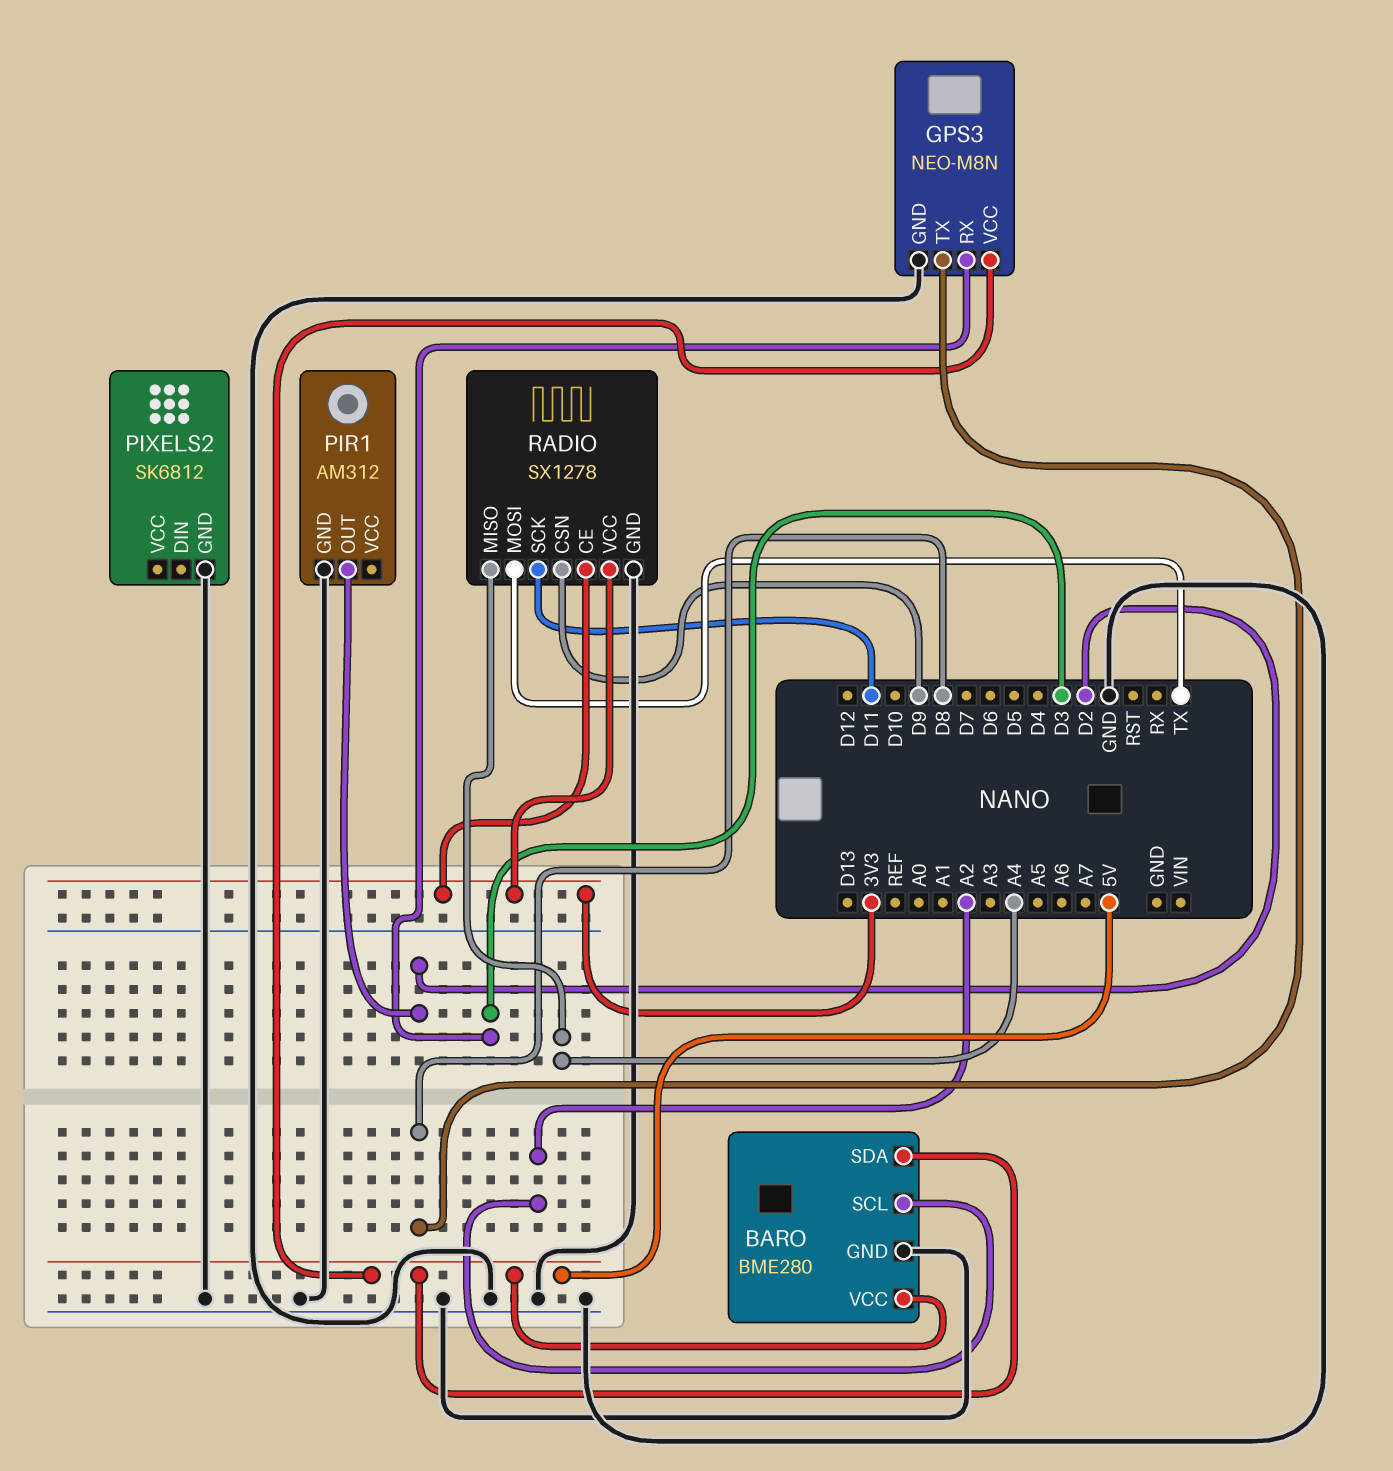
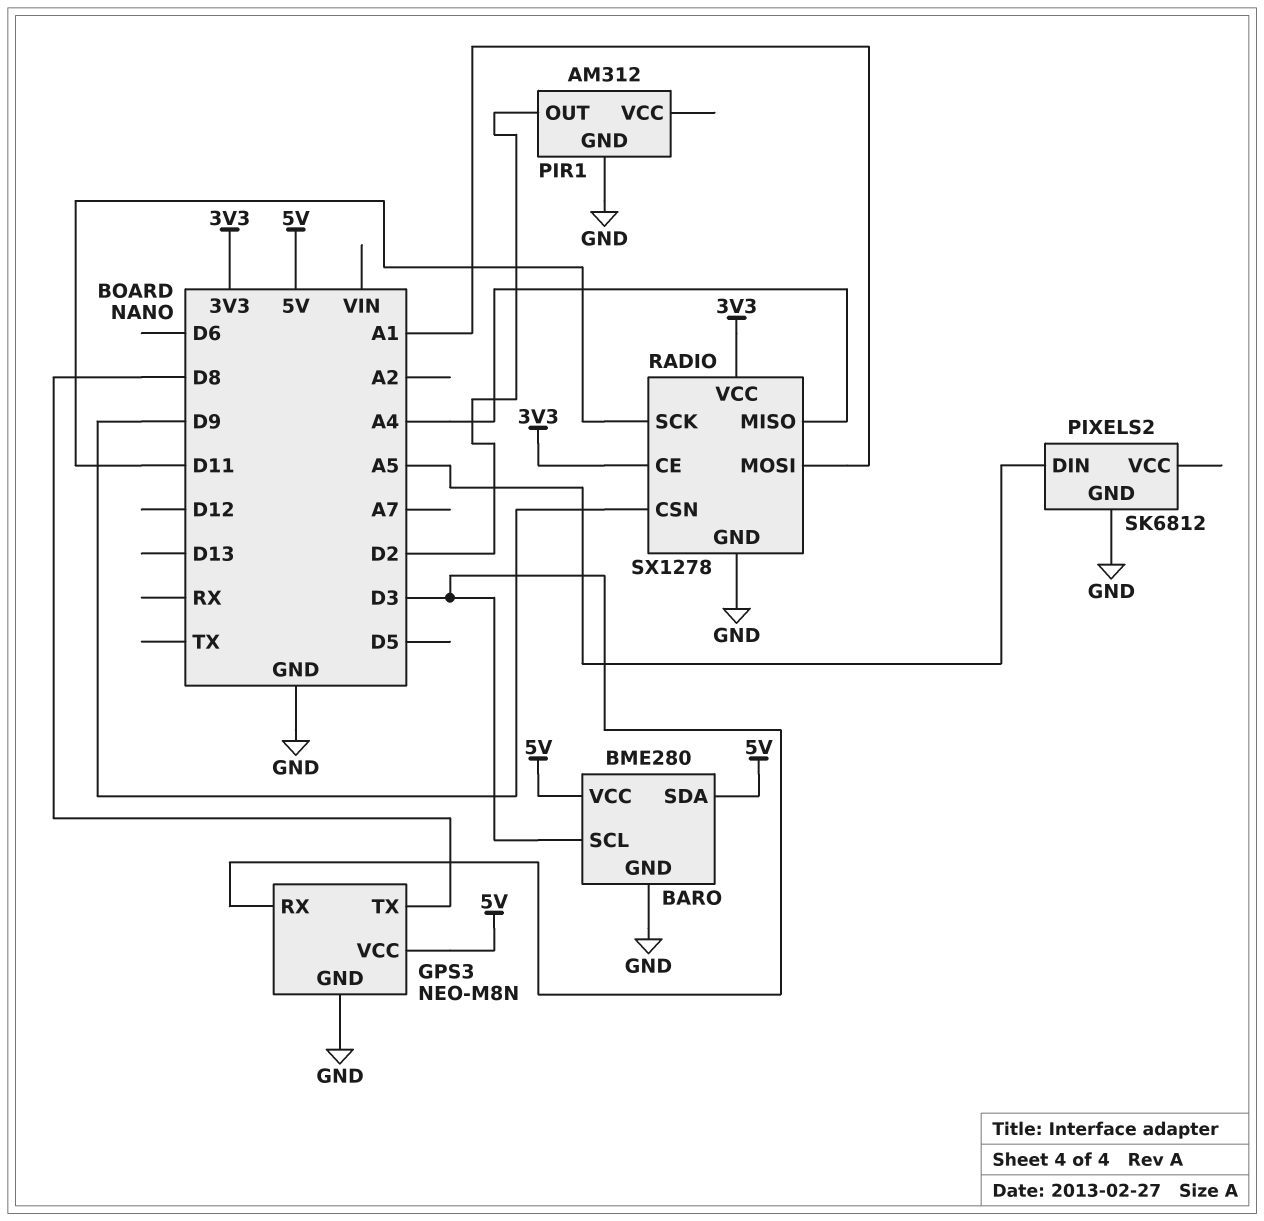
BARO pin SCL: A2 -> D3
PIXELS2 pin DIN: none -> A5
RADIO pin MOSI: TX -> A1

